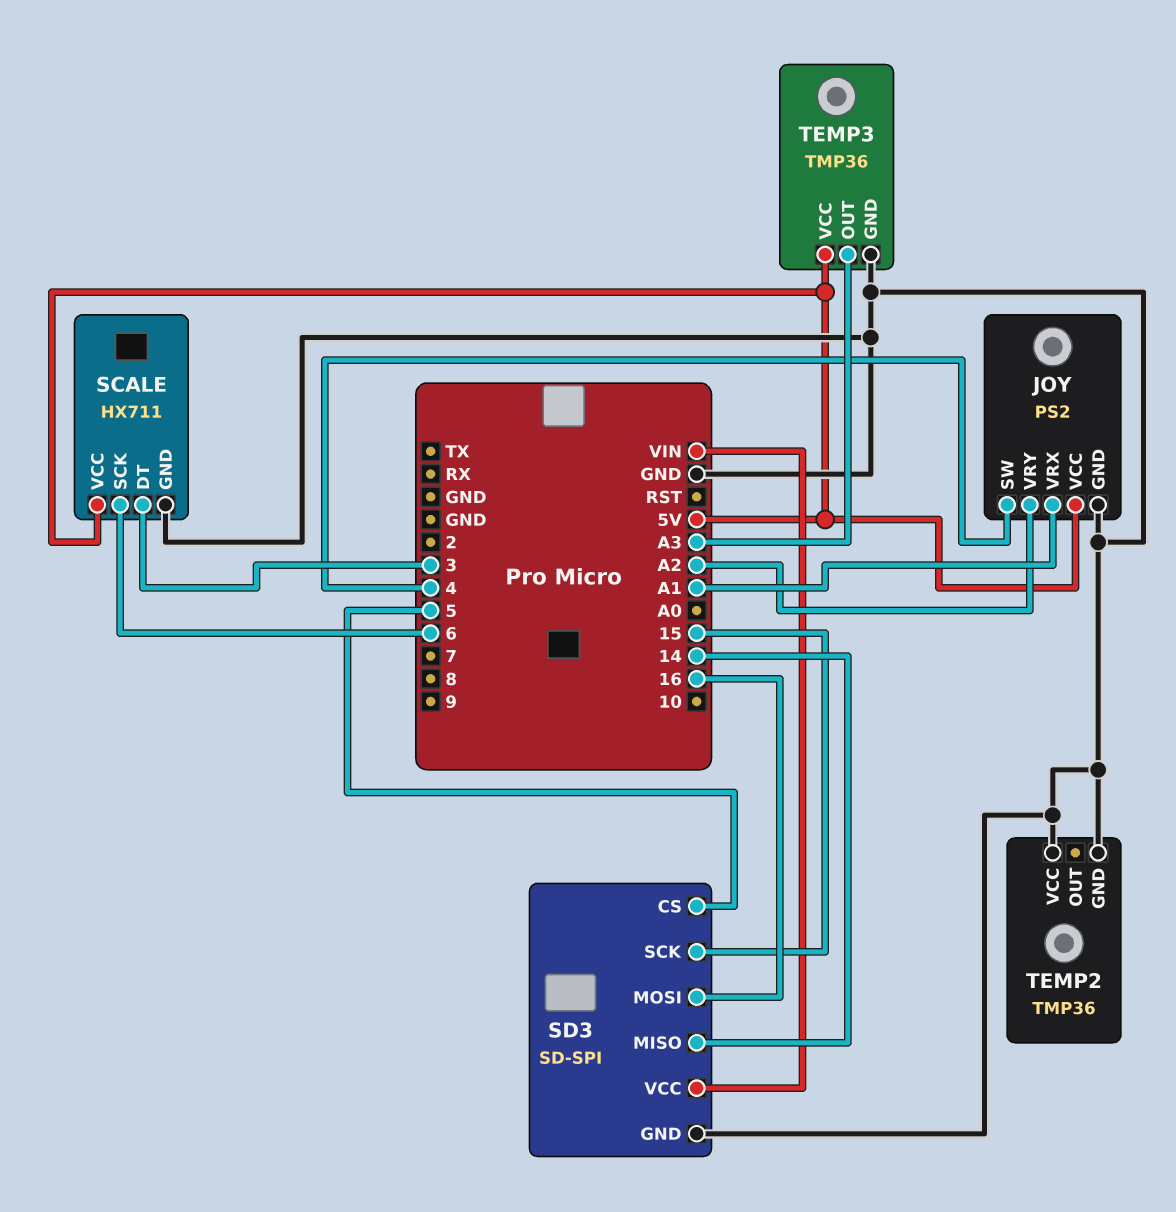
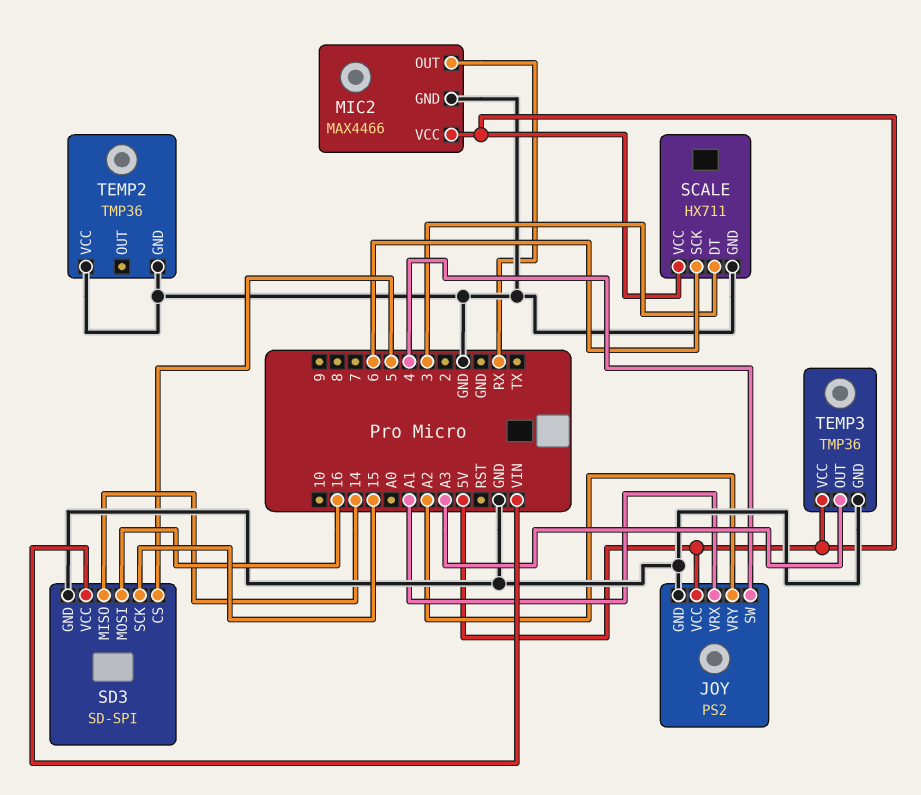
MIC2: none -> MAX4466
MIC2 pin GND: none -> GND
MIC2 pin OUT: none -> RX
MIC2 pin VCC: none -> 5V

